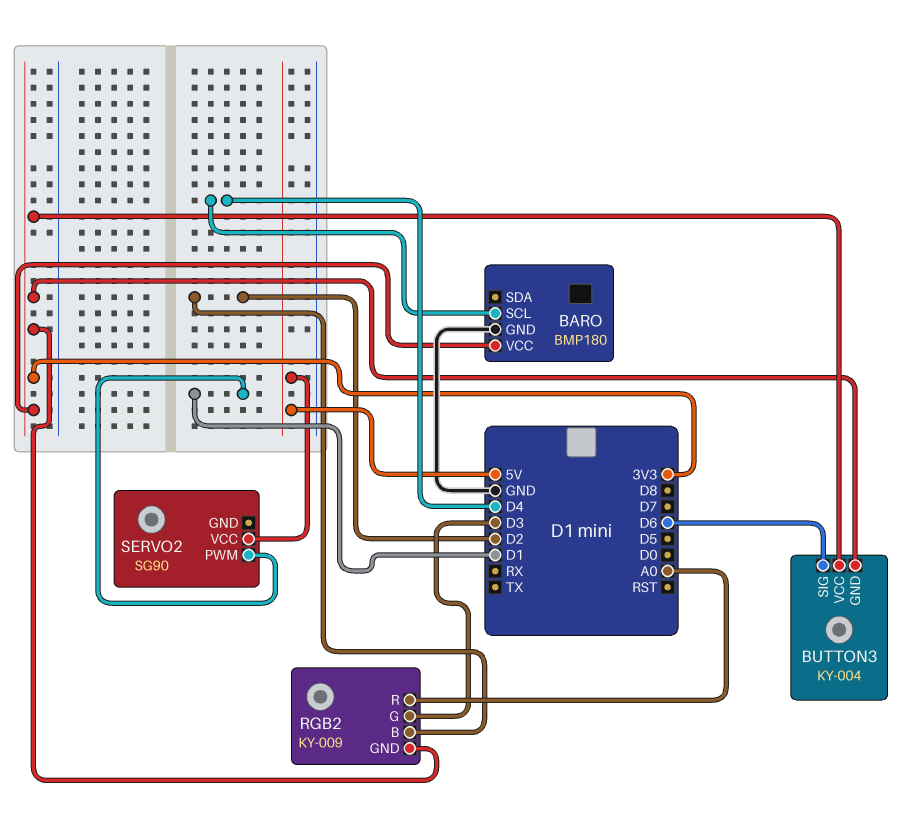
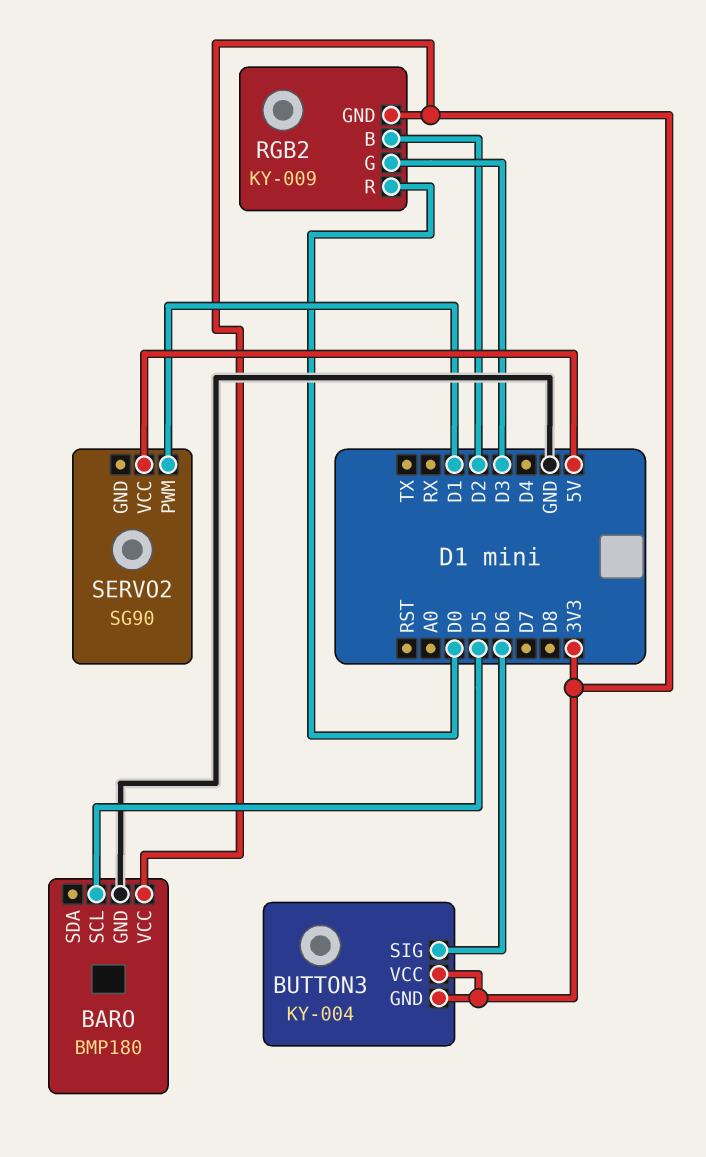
BARO pin SCL: D4 -> D5
RGB2 pin R: A0 -> D0

